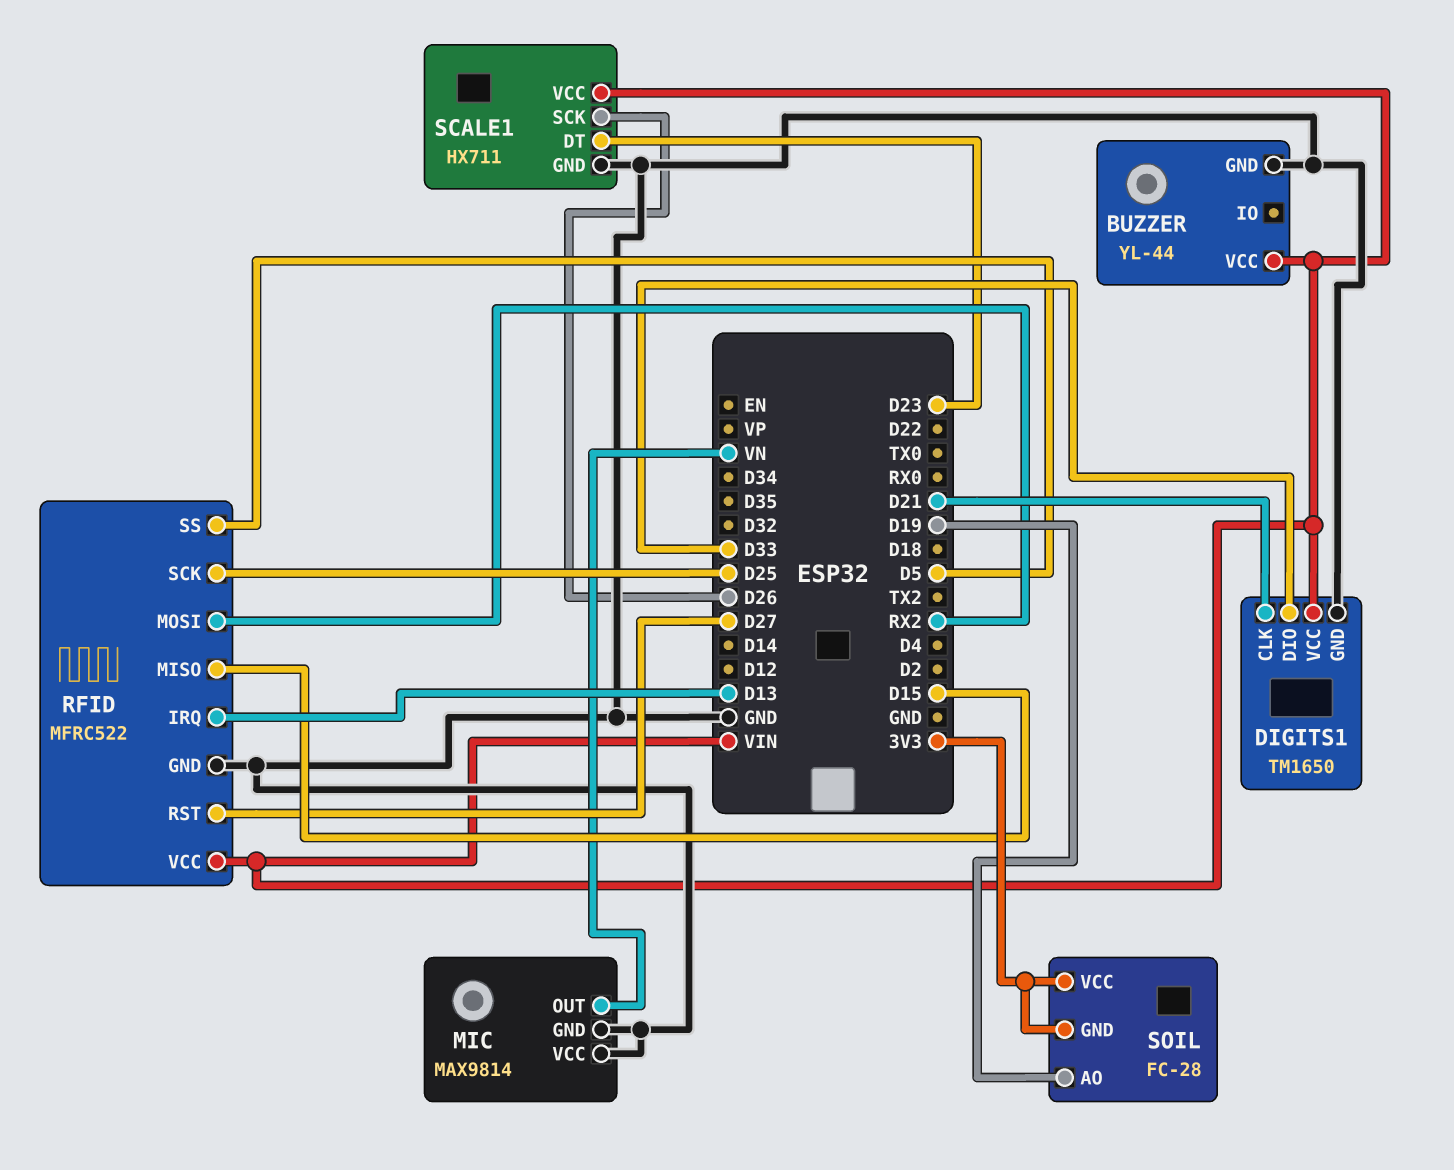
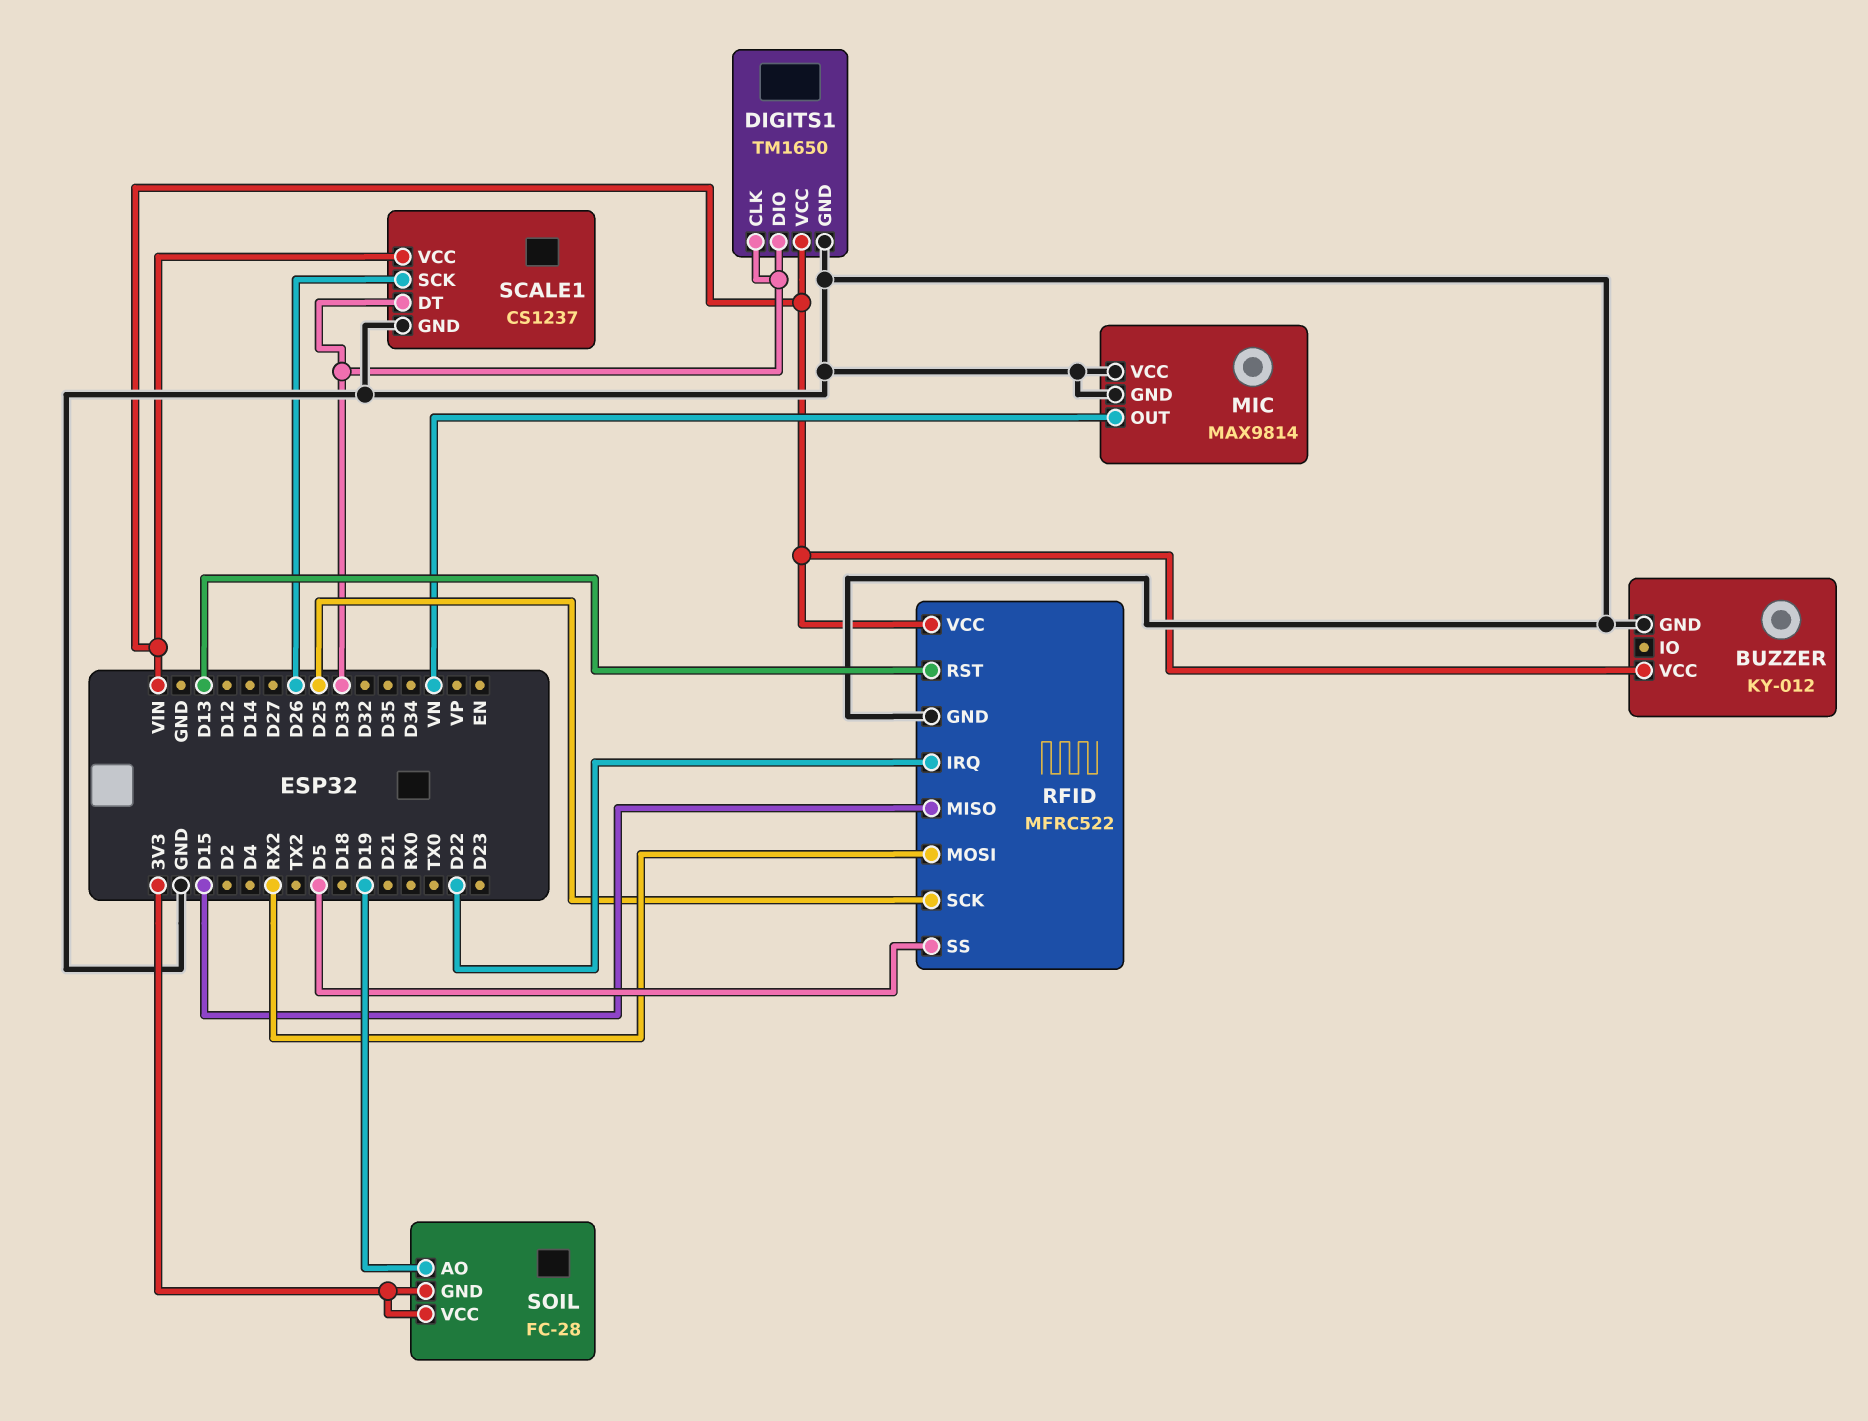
BUZZER: YL-44 -> KY-012
DIGITS1 pin CLK: D21 -> D33
RFID pin IRQ: D13 -> D22
RFID pin RST: D27 -> D13
SCALE1: HX711 -> CS1237
SCALE1 pin DT: D23 -> D33

